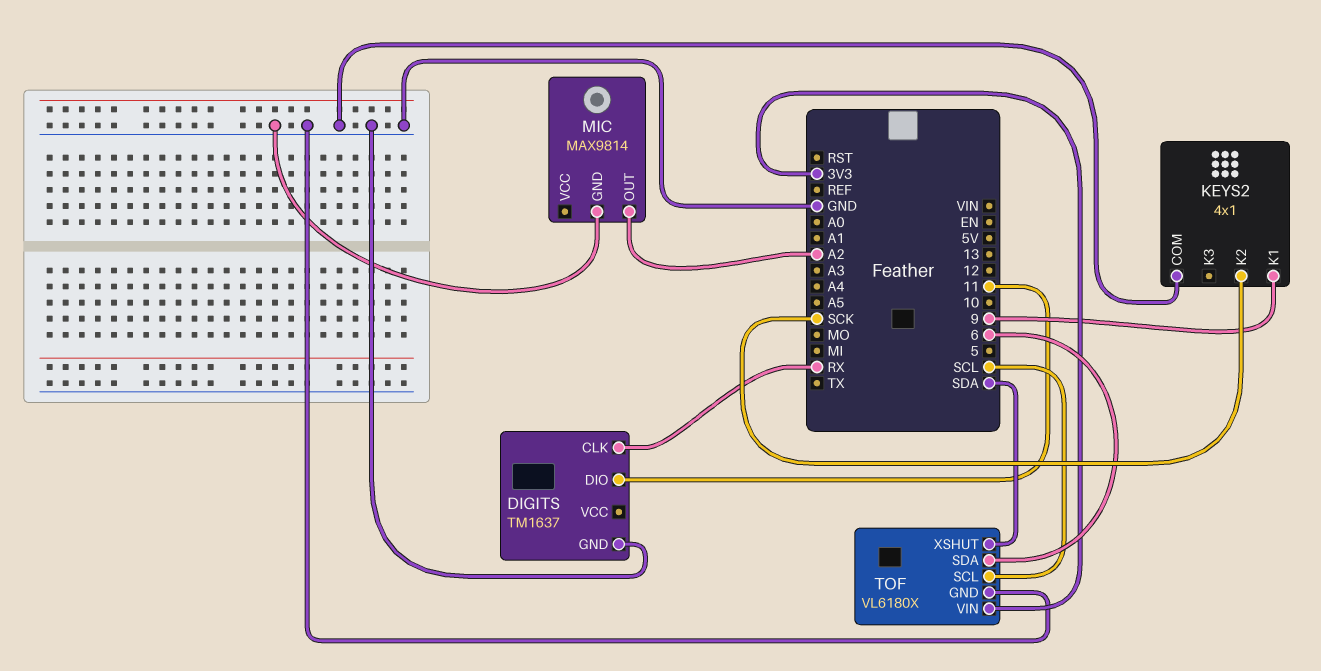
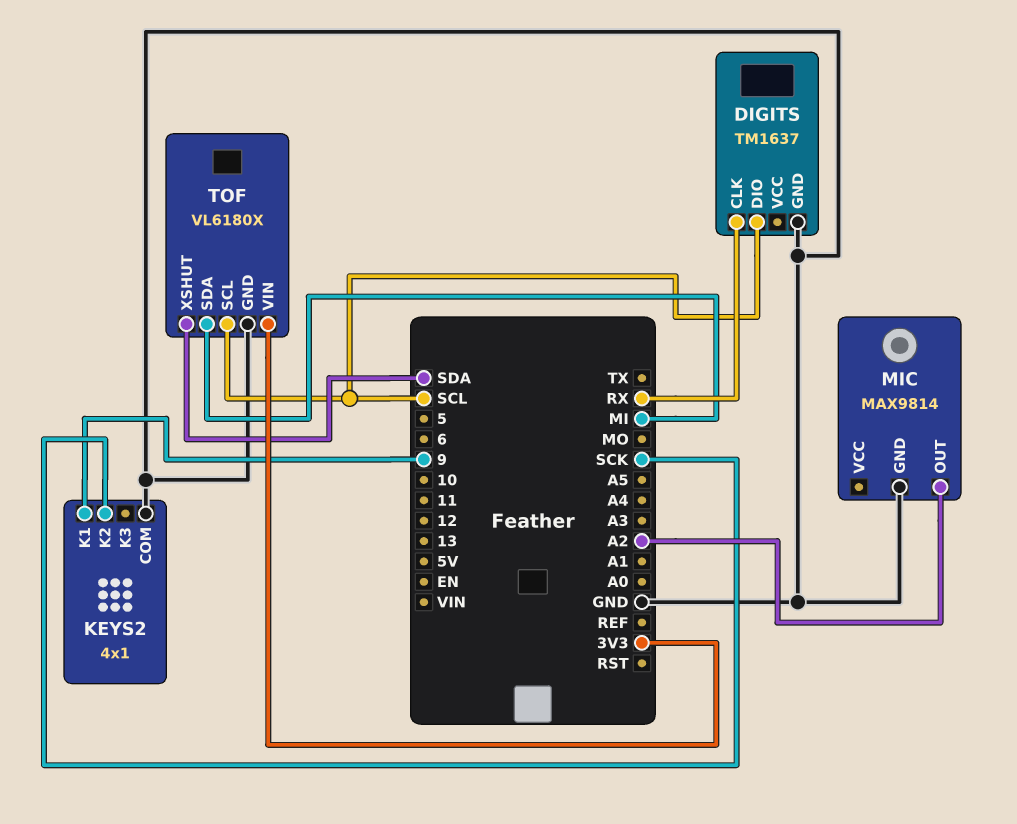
DIGITS pin DIO: 11 -> SCL
TOF pin SDA: 6 -> MI

